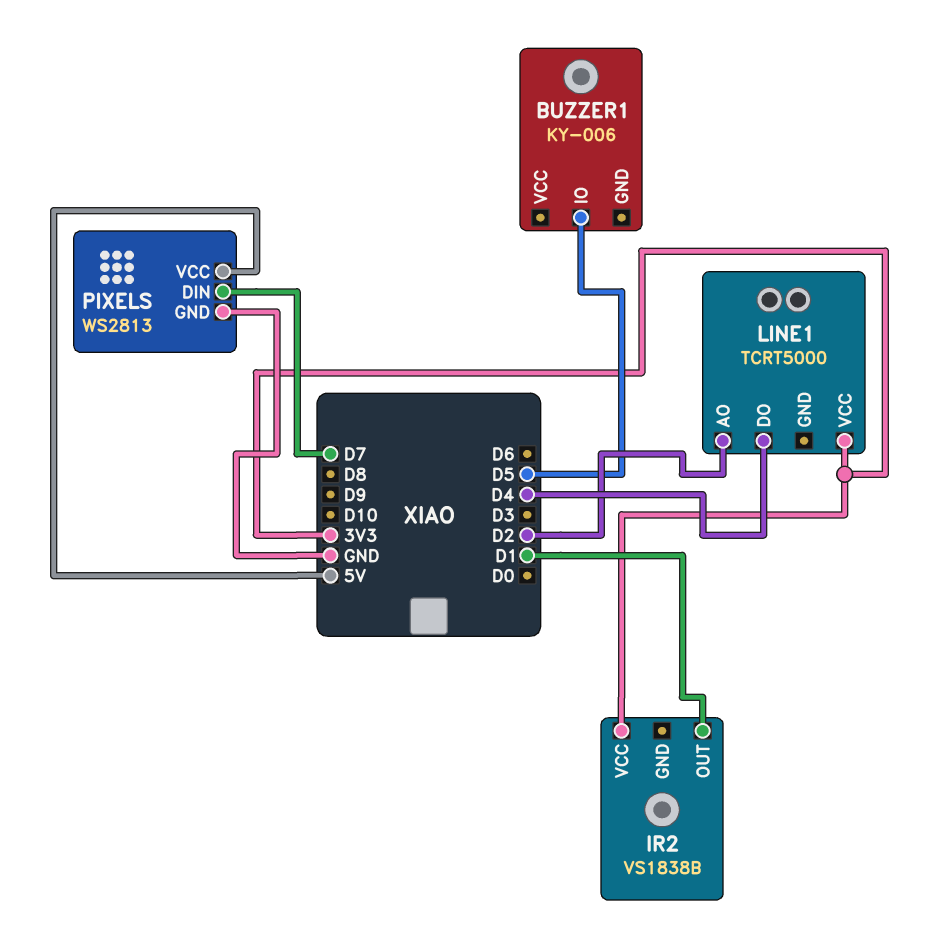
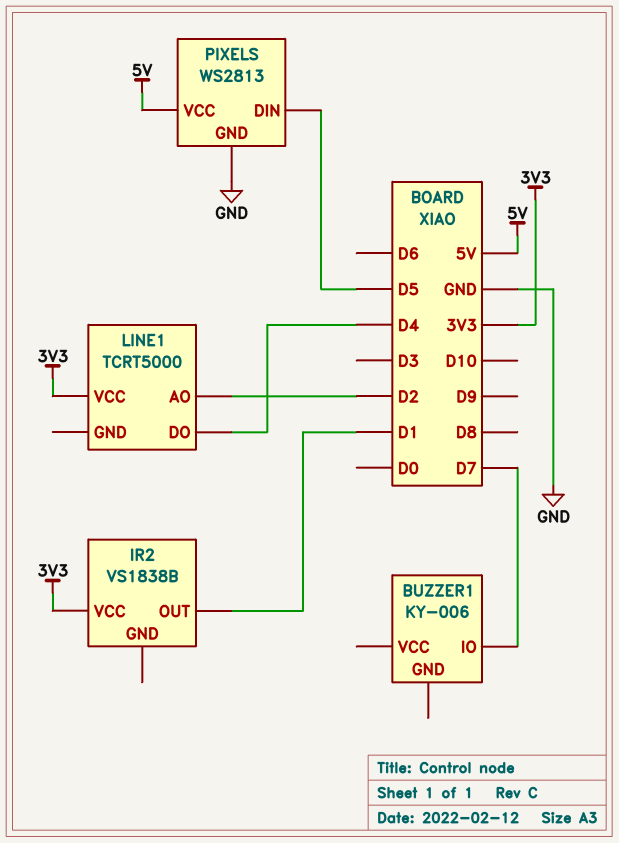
BUZZER1 pin IO: D5 -> D7
PIXELS pin DIN: D7 -> D5

